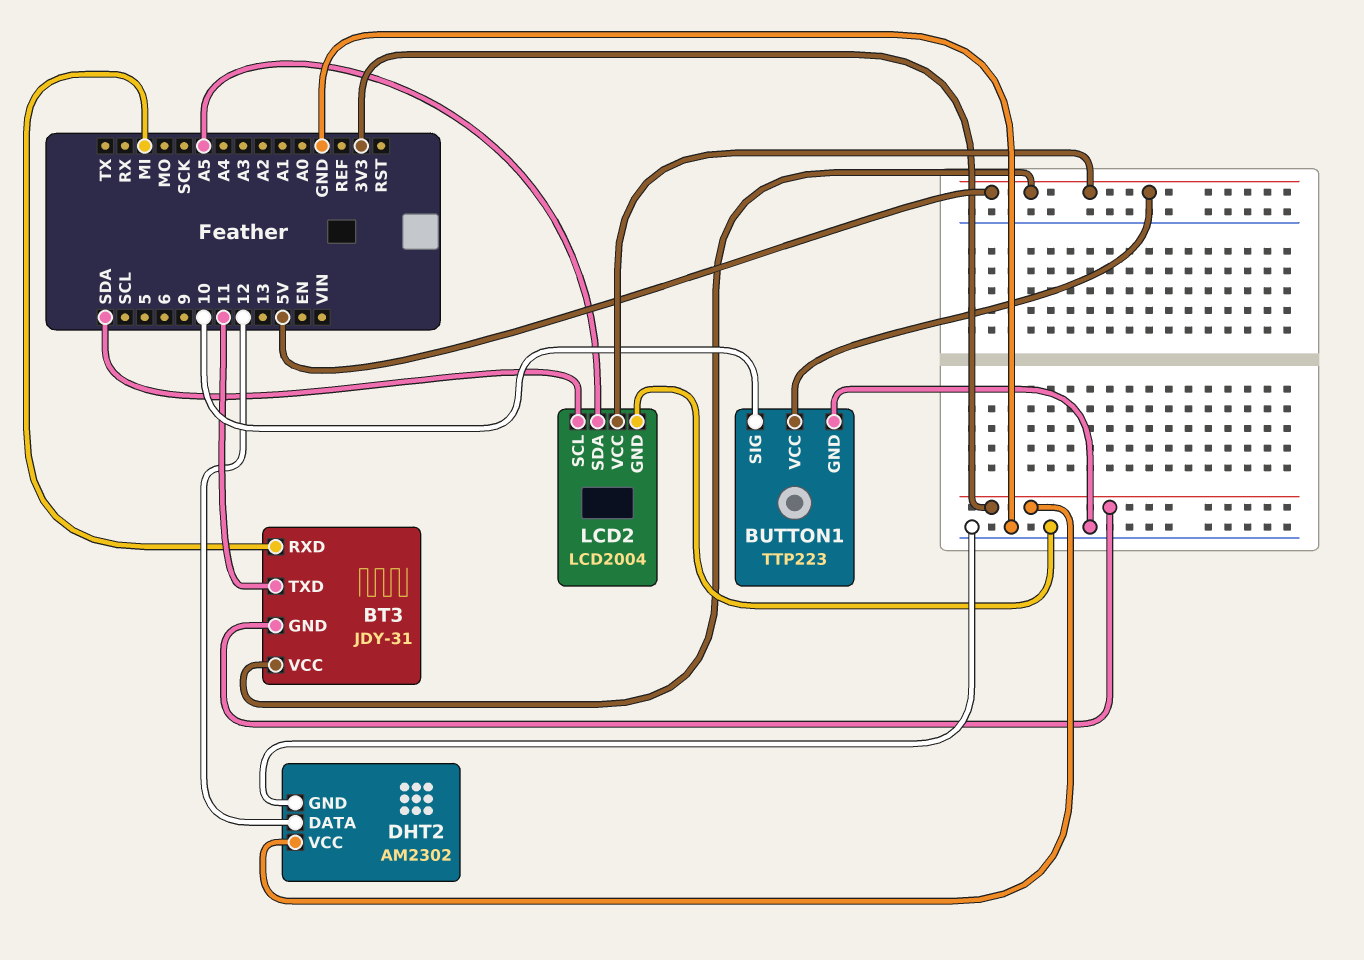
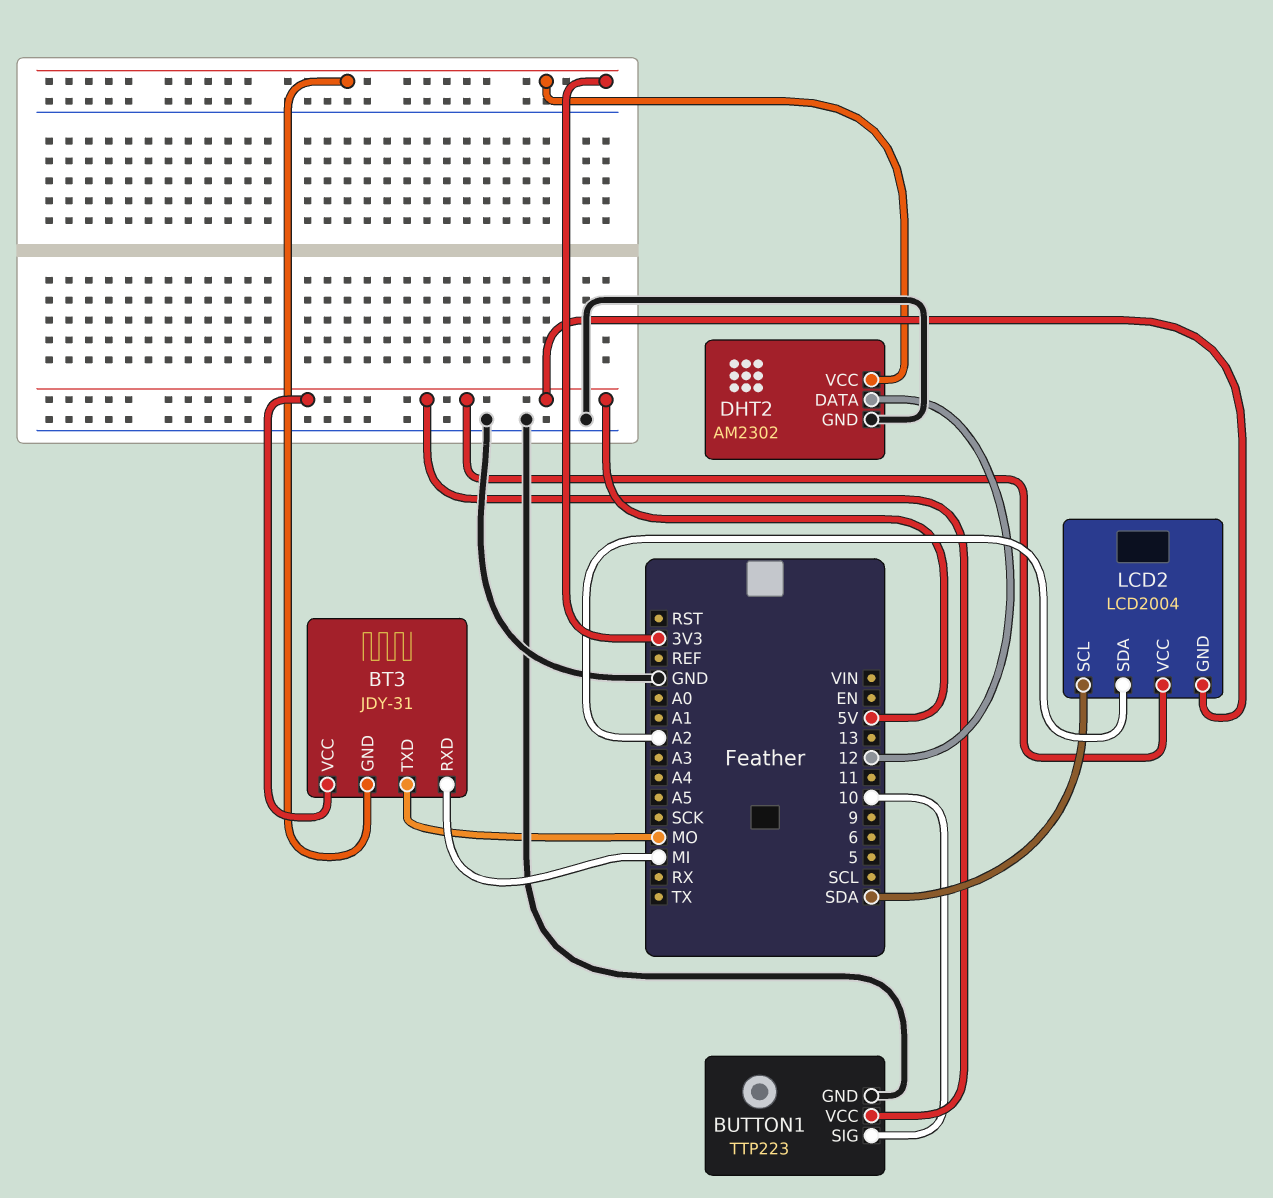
BT3 pin TXD: 11 -> MO
LCD2 pin GND: GND -> 5V
LCD2 pin SDA: A5 -> A2

